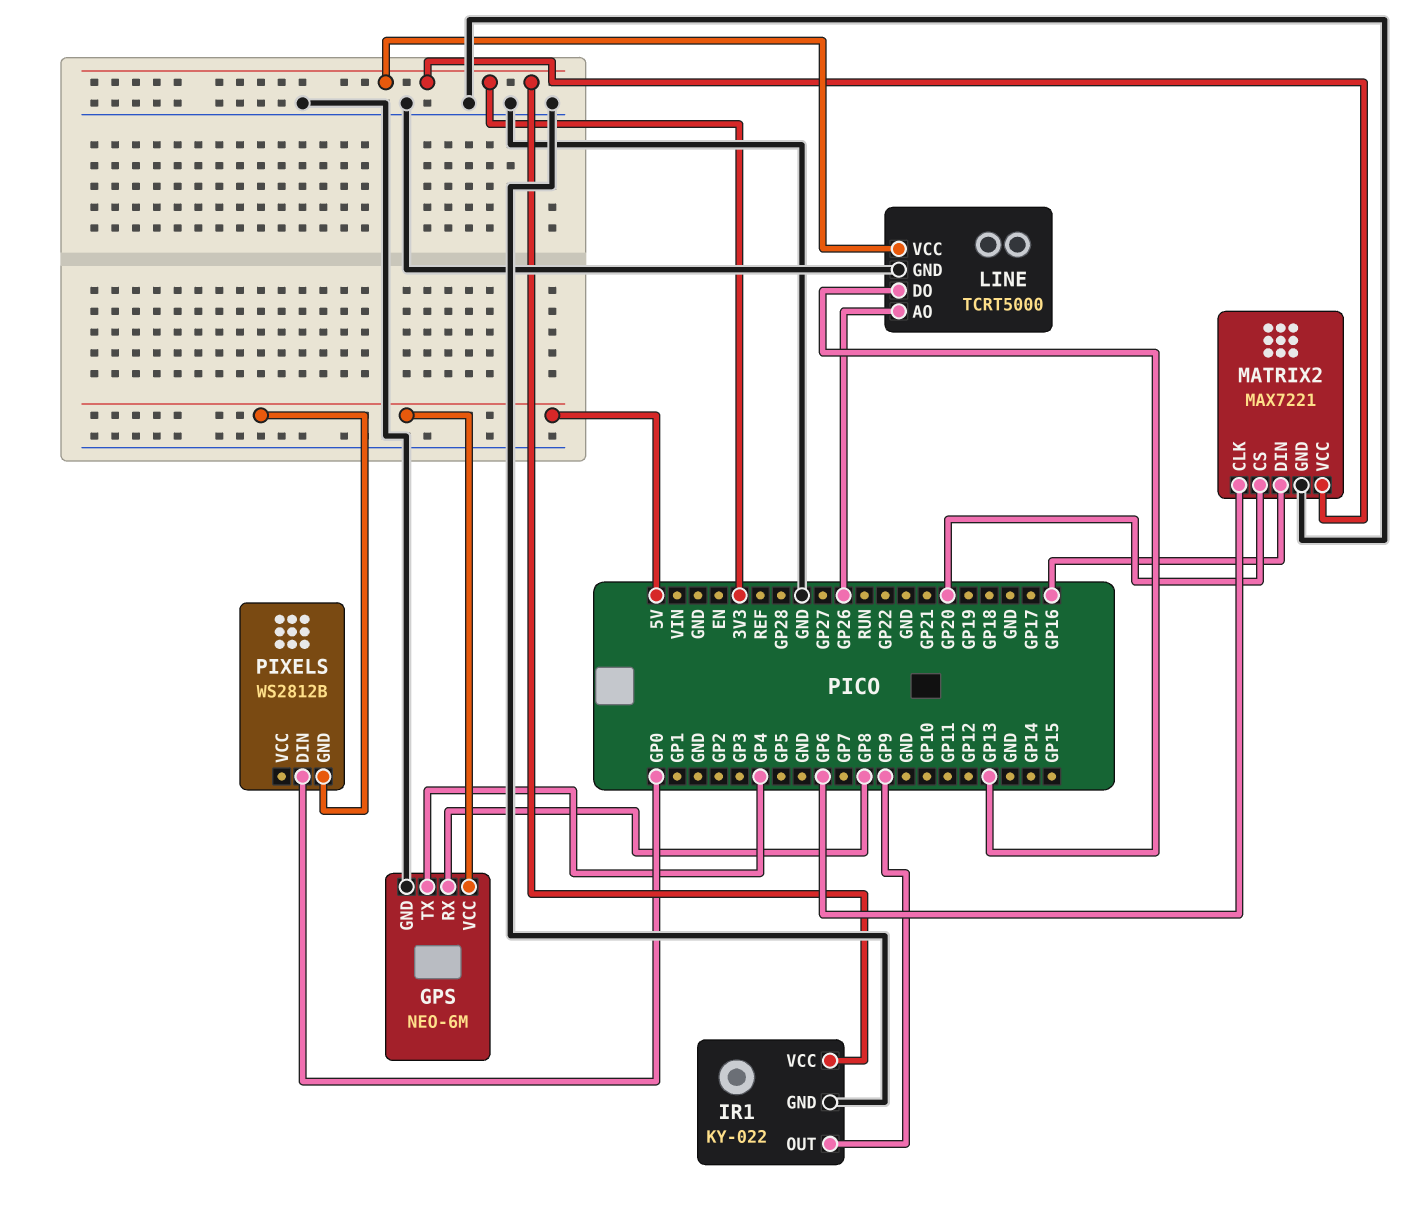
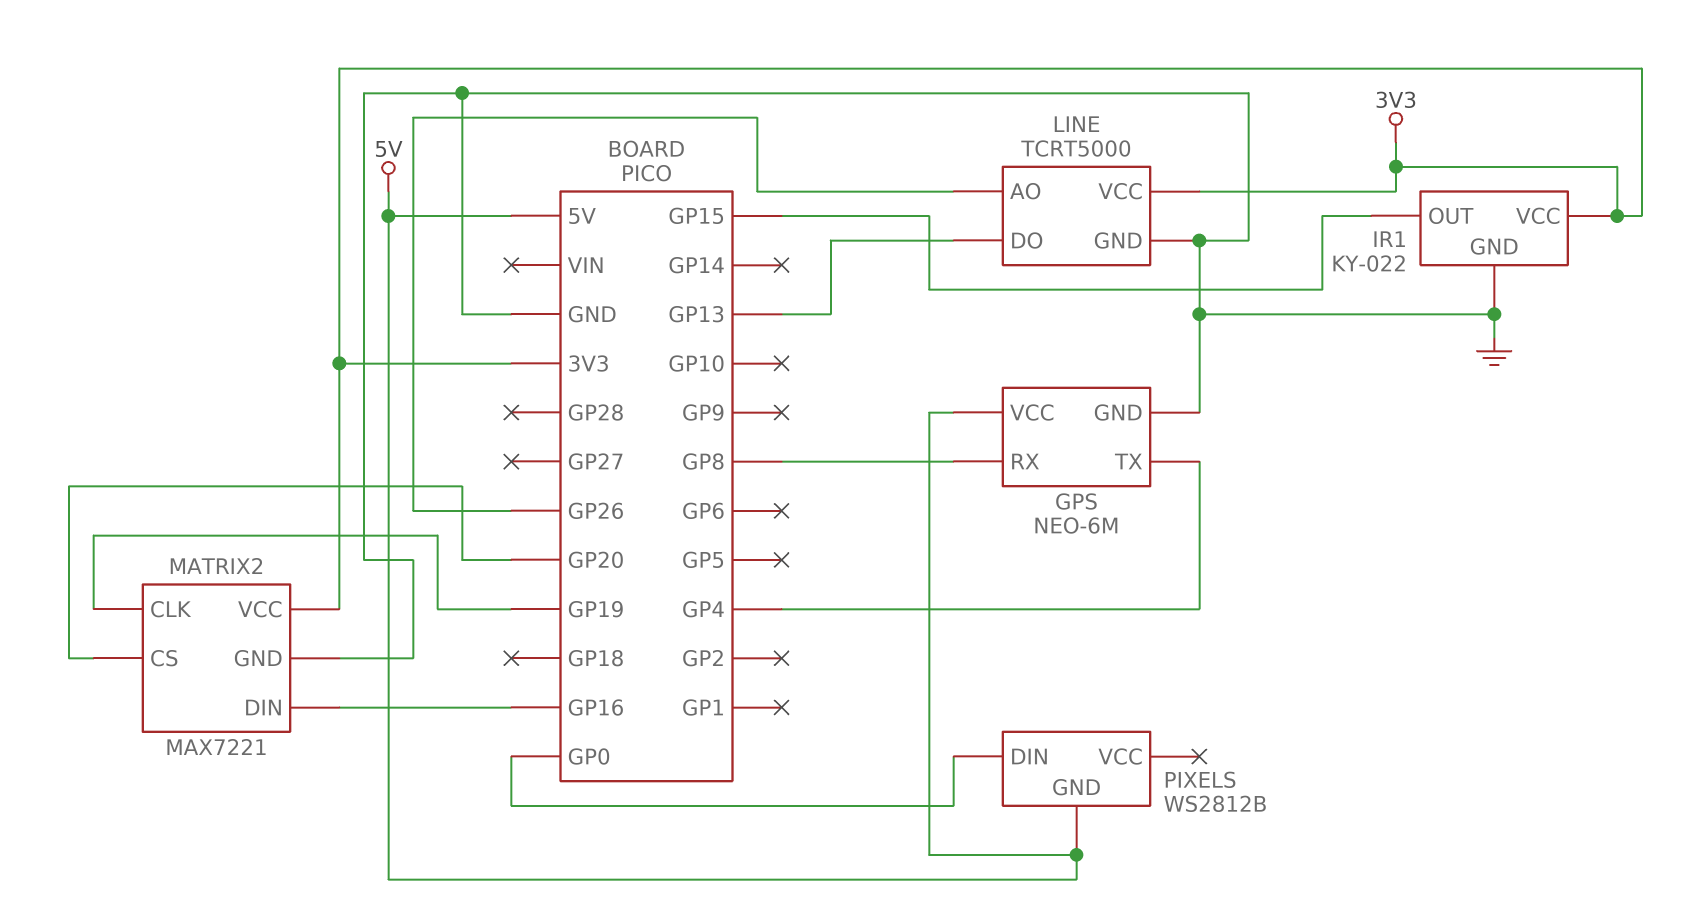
IR1 pin OUT: GP9 -> GP15
MATRIX2 pin CLK: GP6 -> GP19

